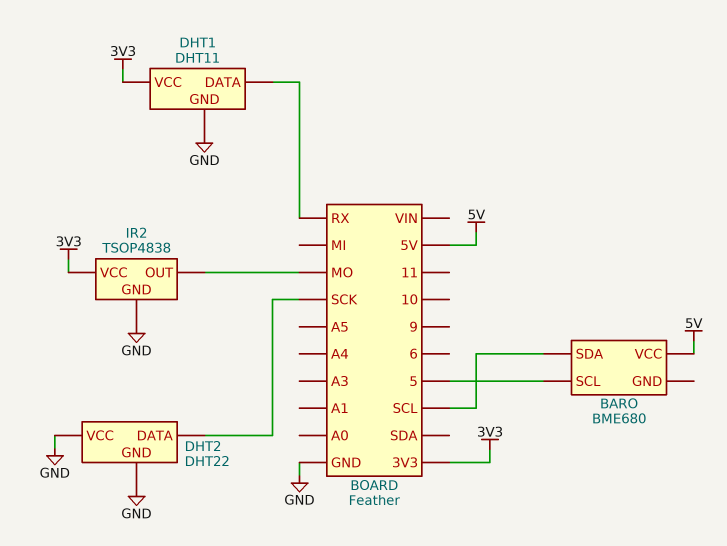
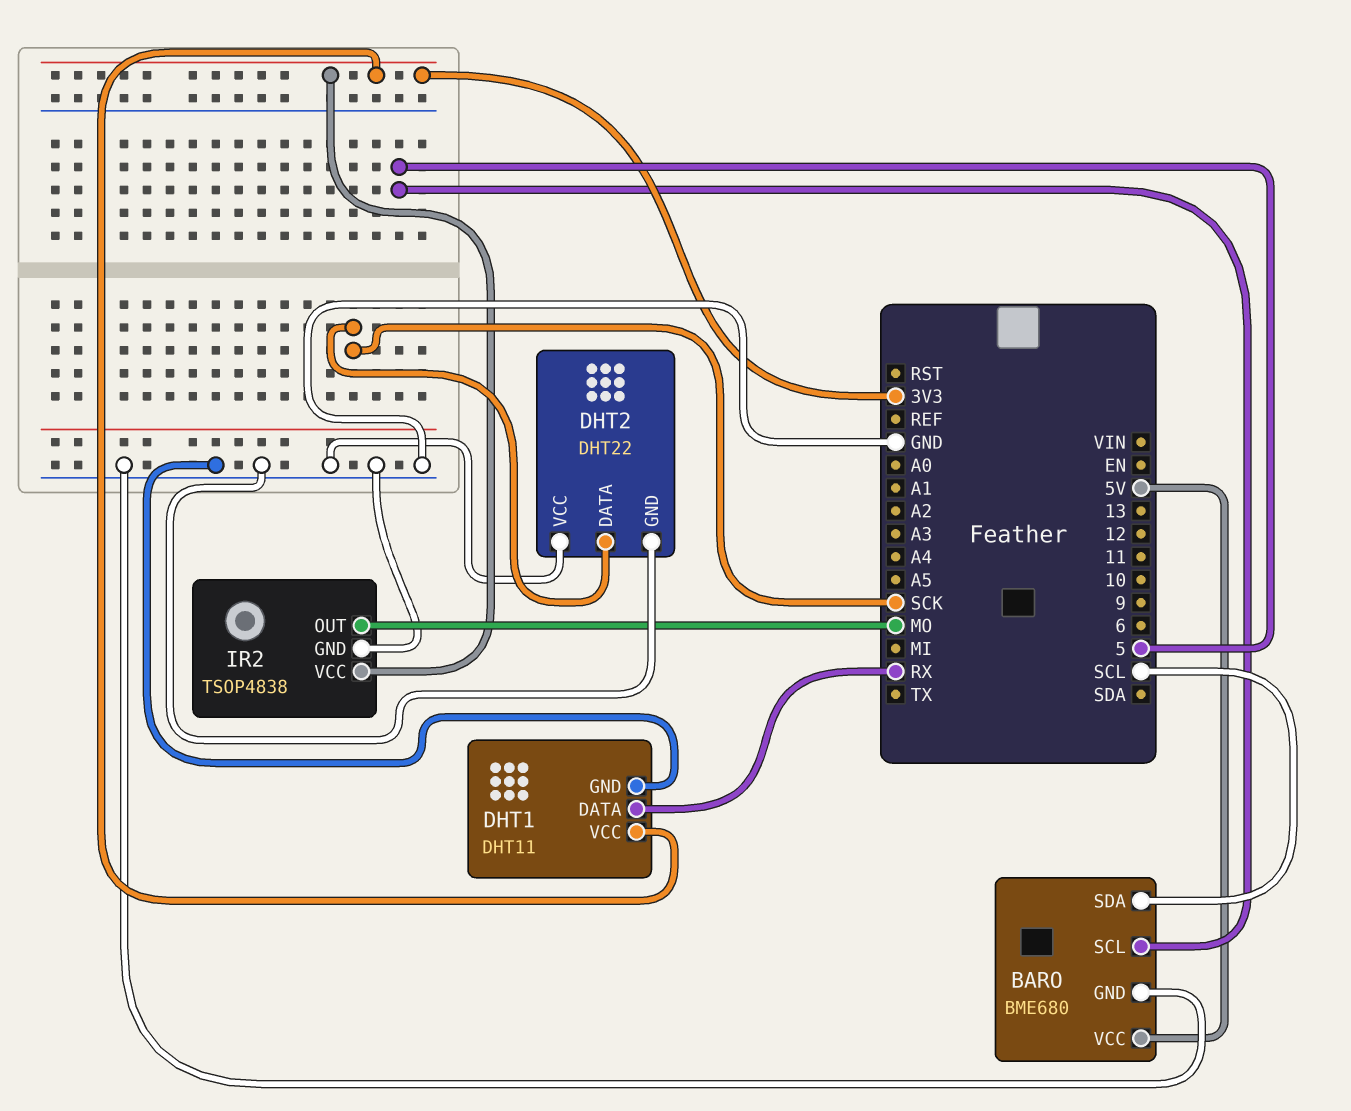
BARO pin GND: none -> GND

